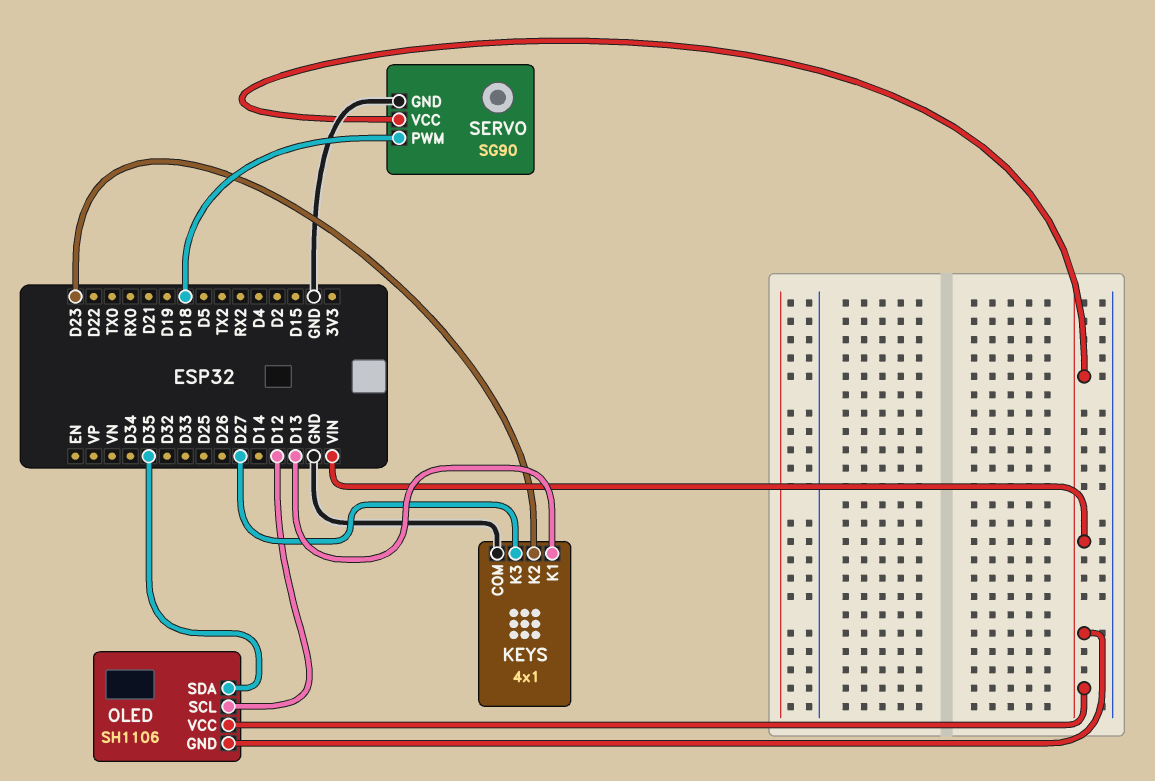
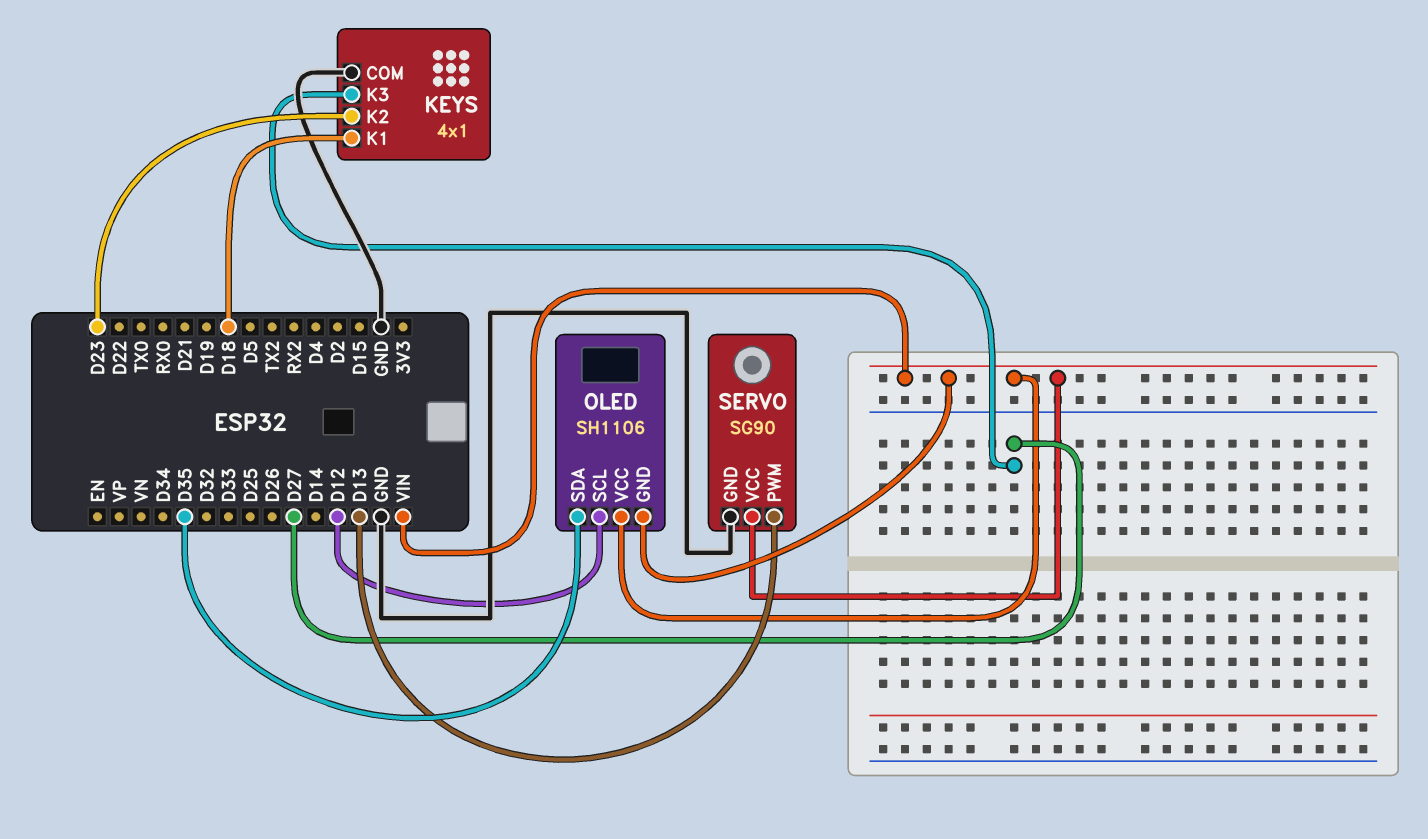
KEYS pin K1: D13 -> D18
SERVO pin PWM: D18 -> D13

